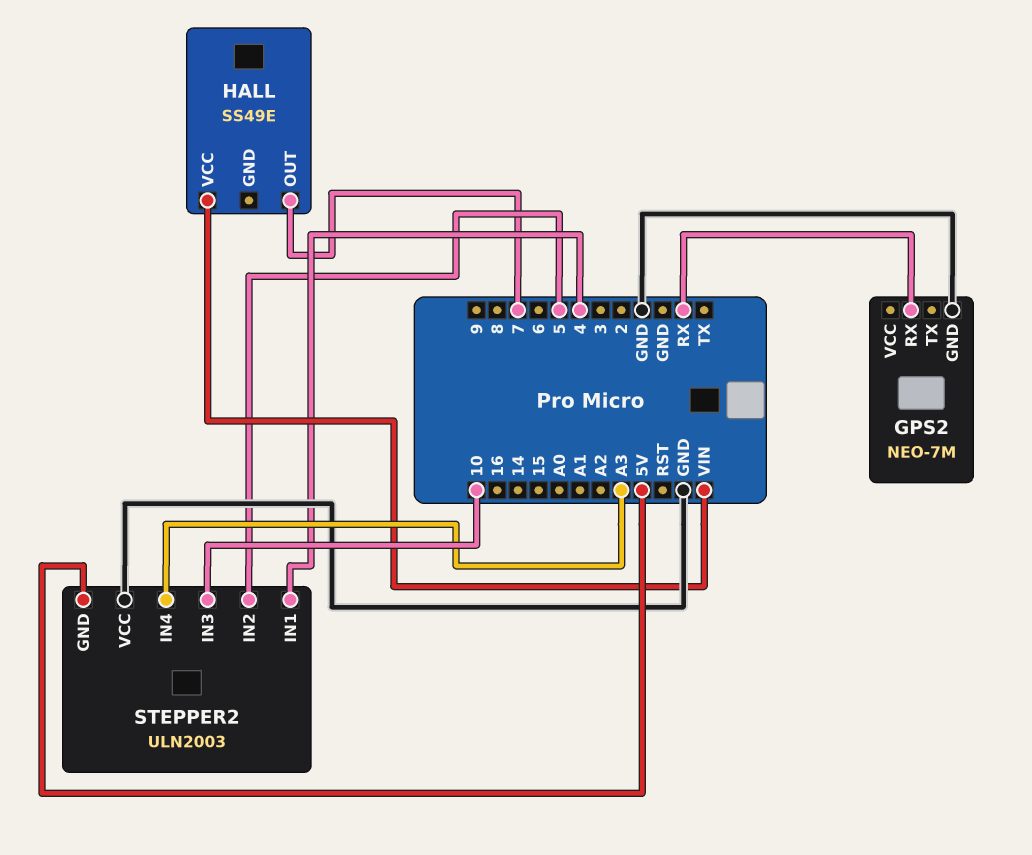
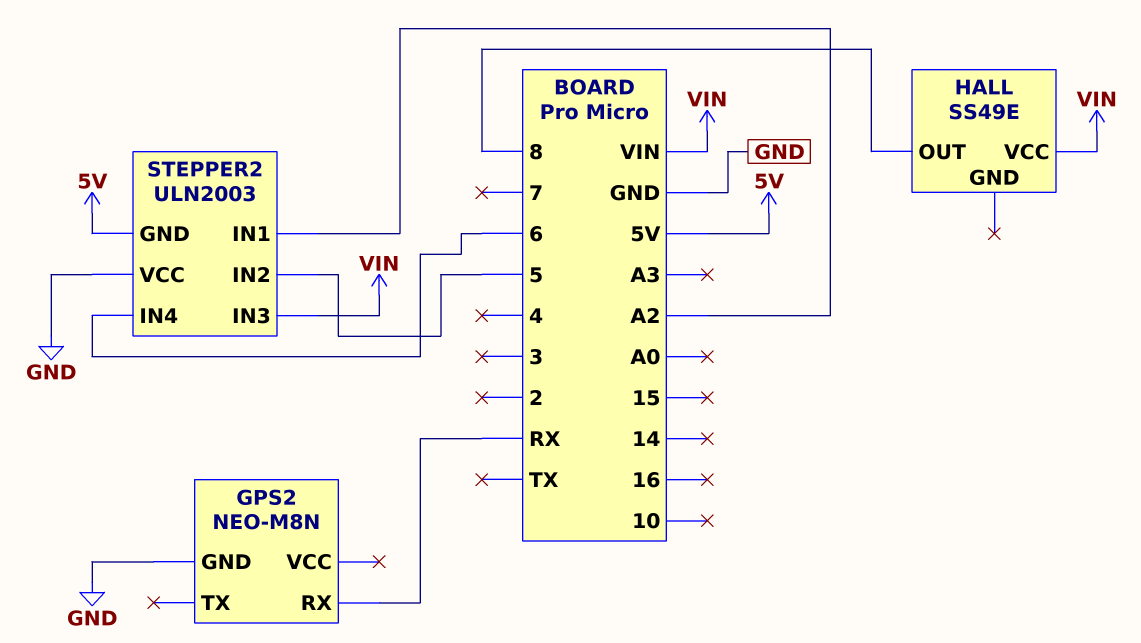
GPS2: NEO-7M -> NEO-M8N
HALL pin OUT: 7 -> 8
STEPPER2 pin IN1: 4 -> A2
STEPPER2 pin IN3: 10 -> VIN
STEPPER2 pin IN4: A3 -> 6

